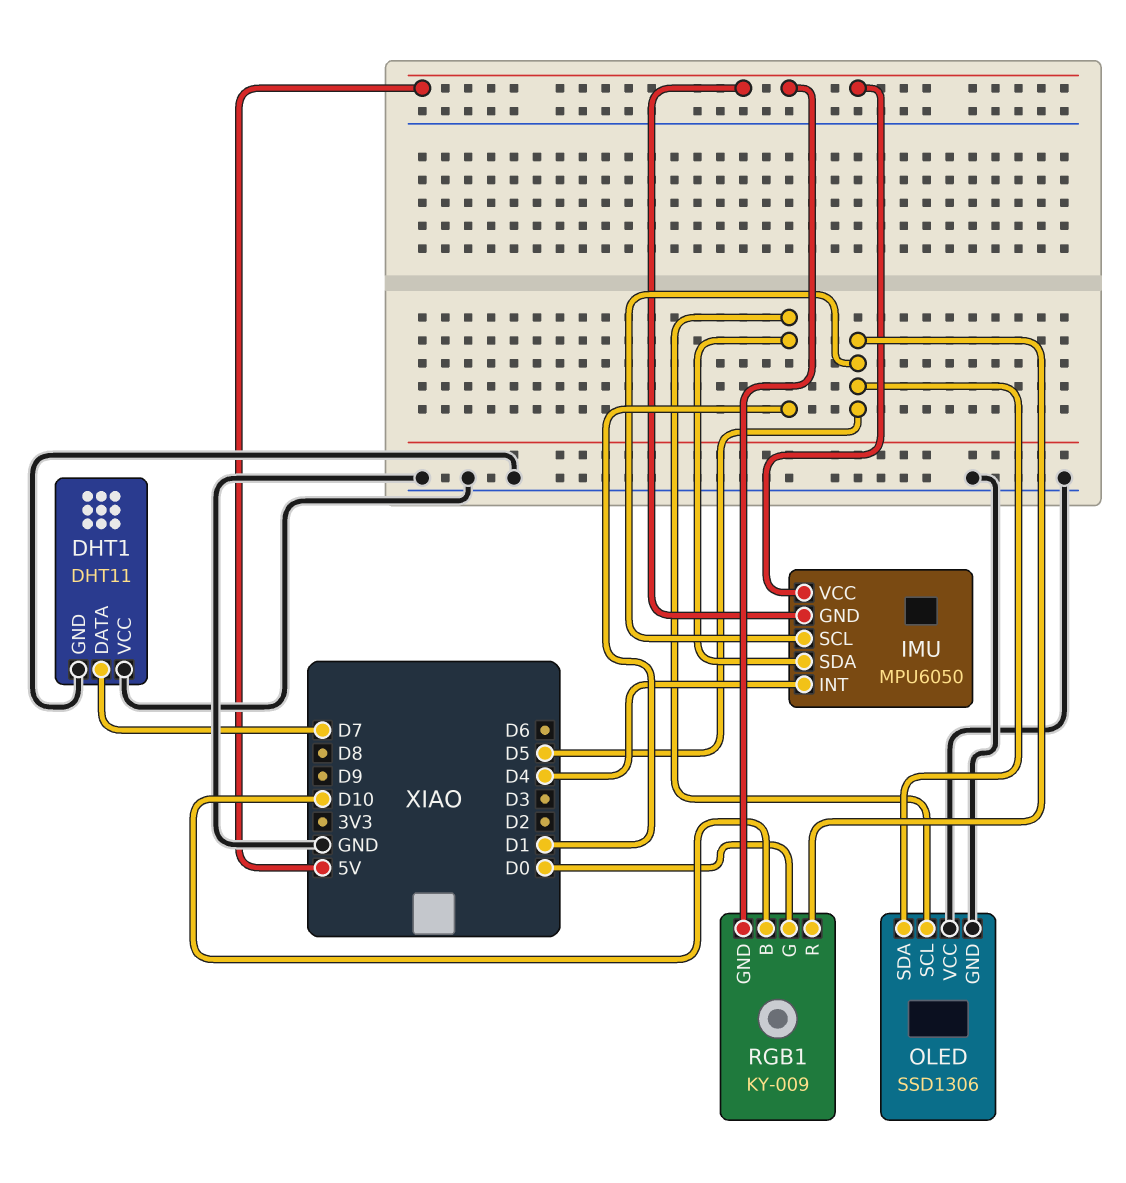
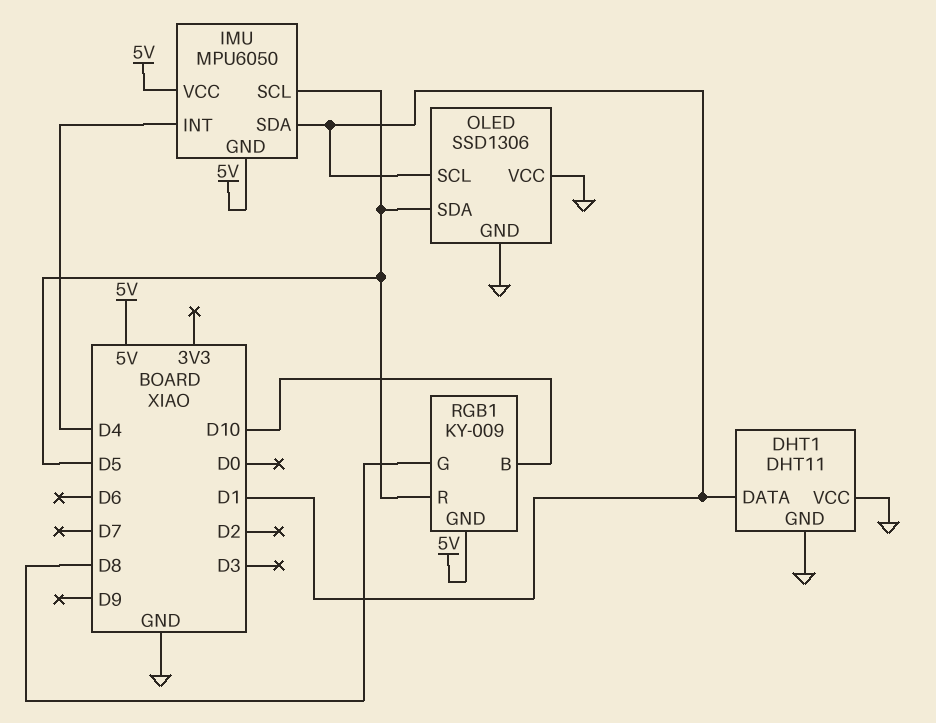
DHT1 pin DATA: D7 -> D1
RGB1 pin G: D0 -> D8

